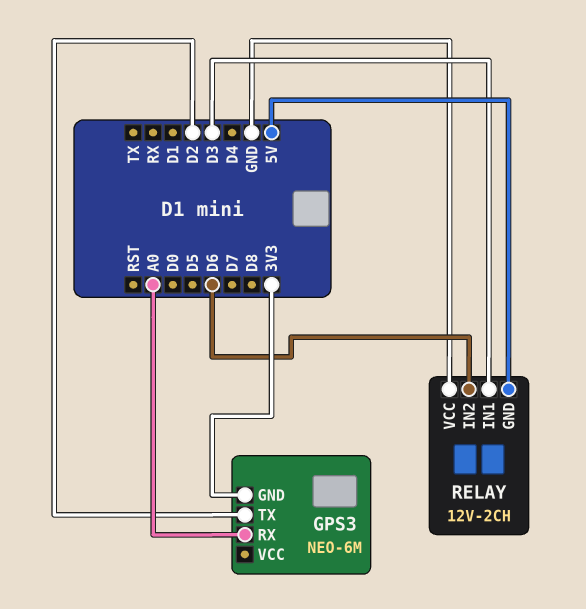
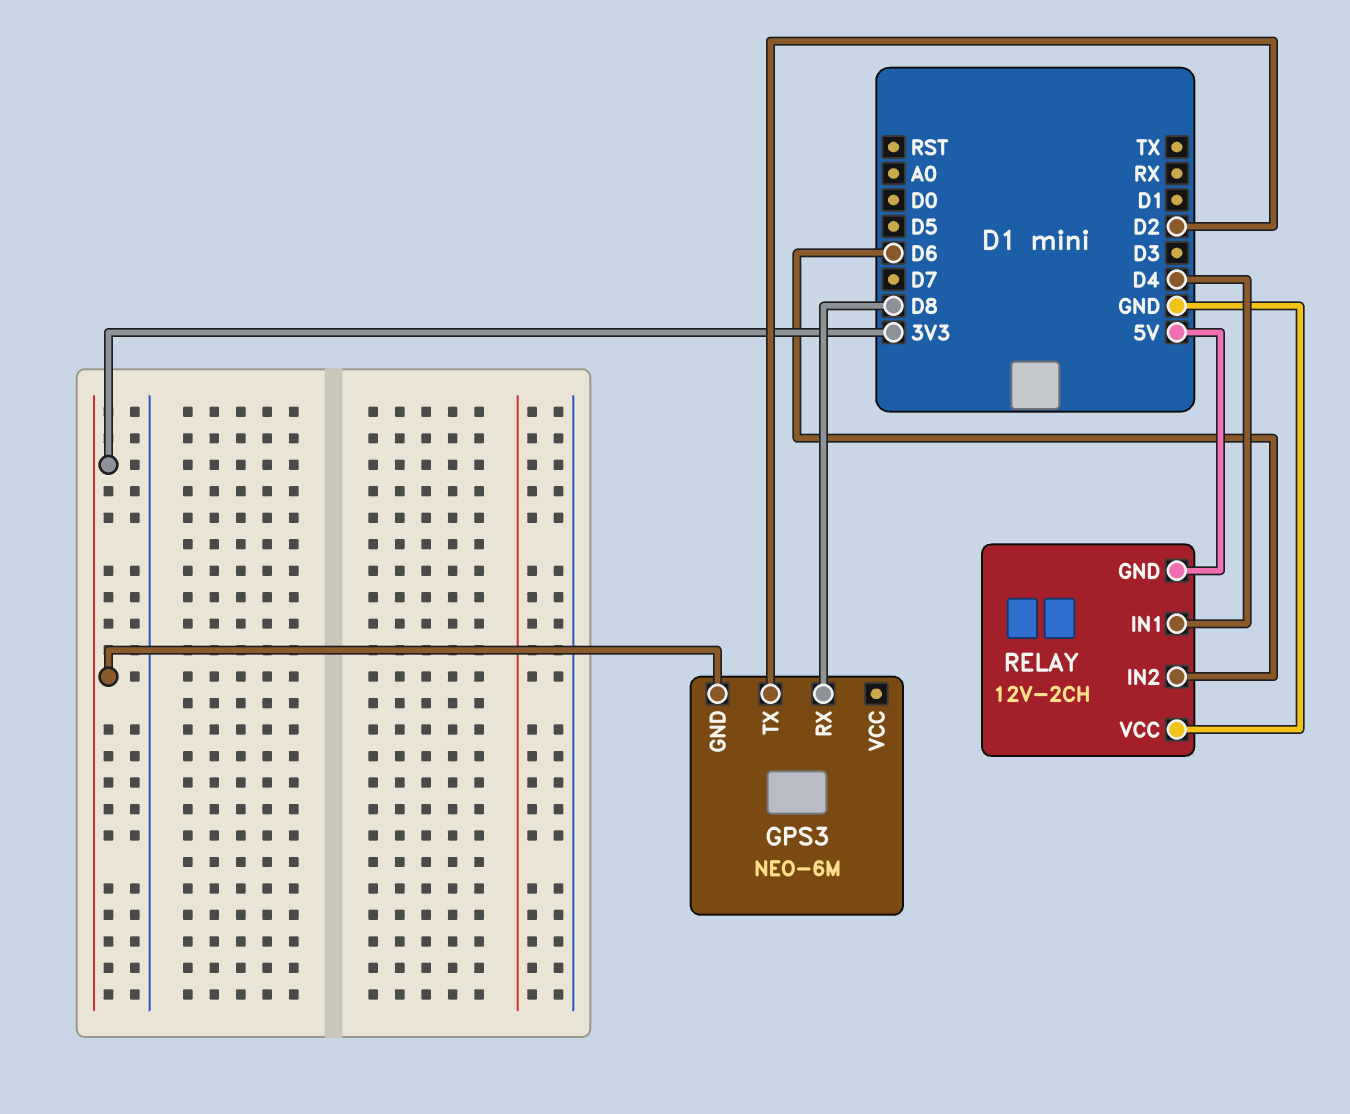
GPS3 pin RX: A0 -> D8
RELAY pin IN1: D3 -> D4

